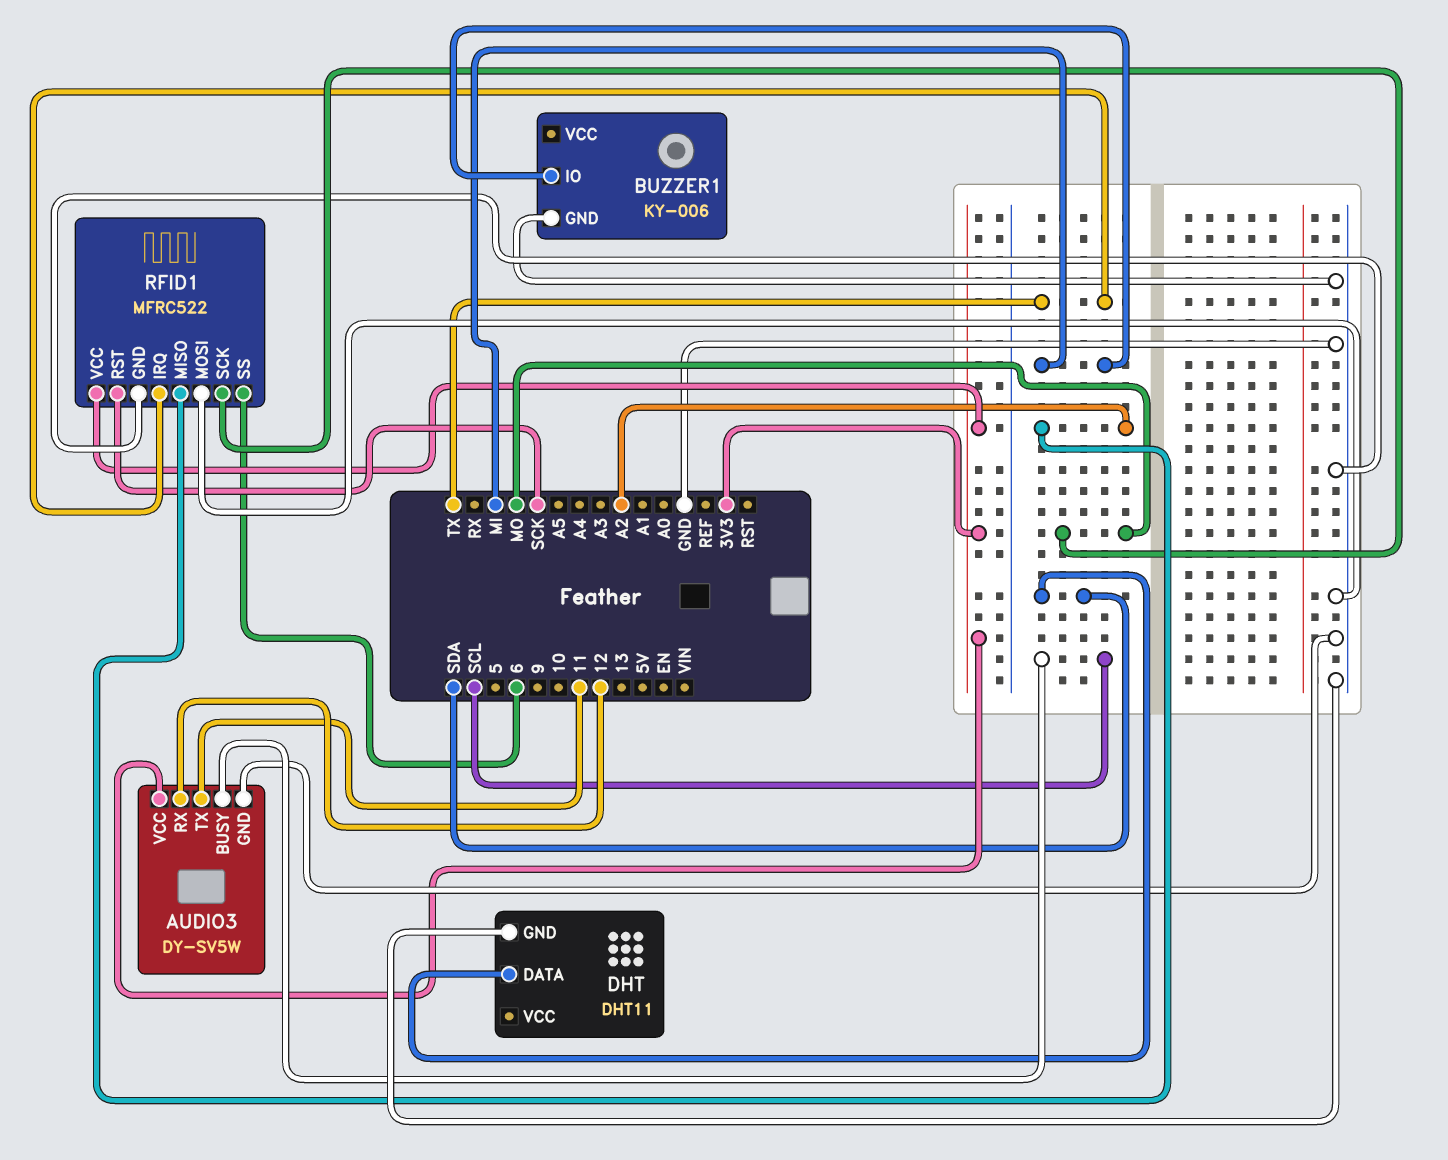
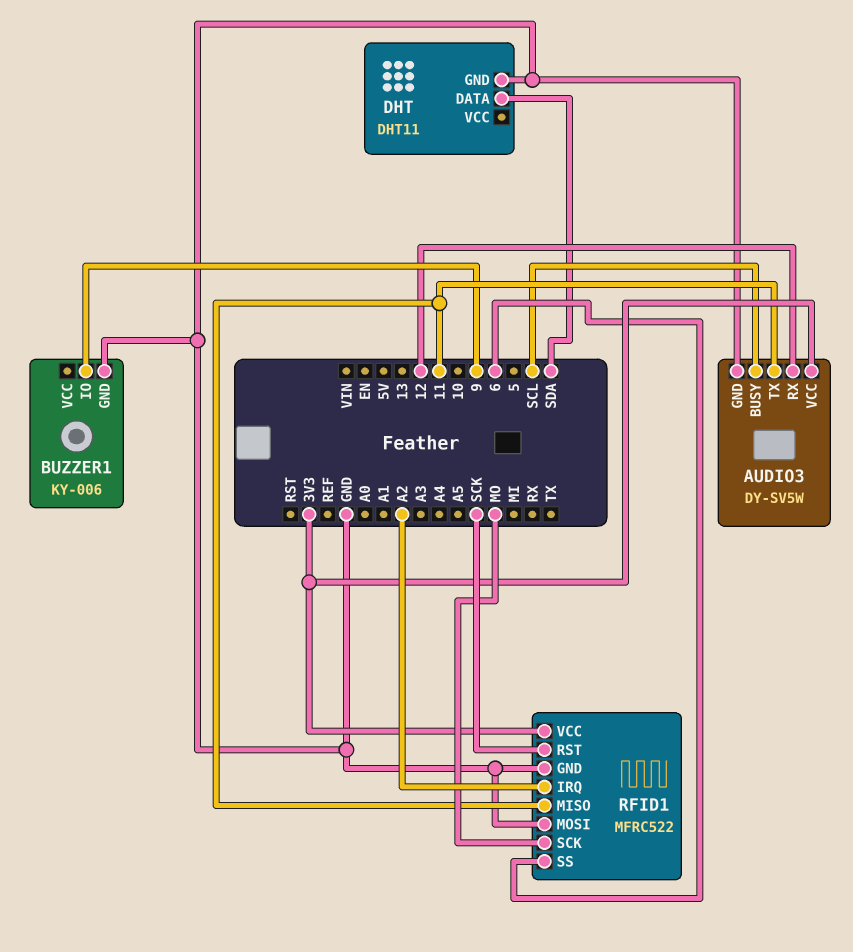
BUZZER1 pin IO: MI -> 9
RFID1 pin IRQ: TX -> A2
RFID1 pin MISO: A2 -> 11

